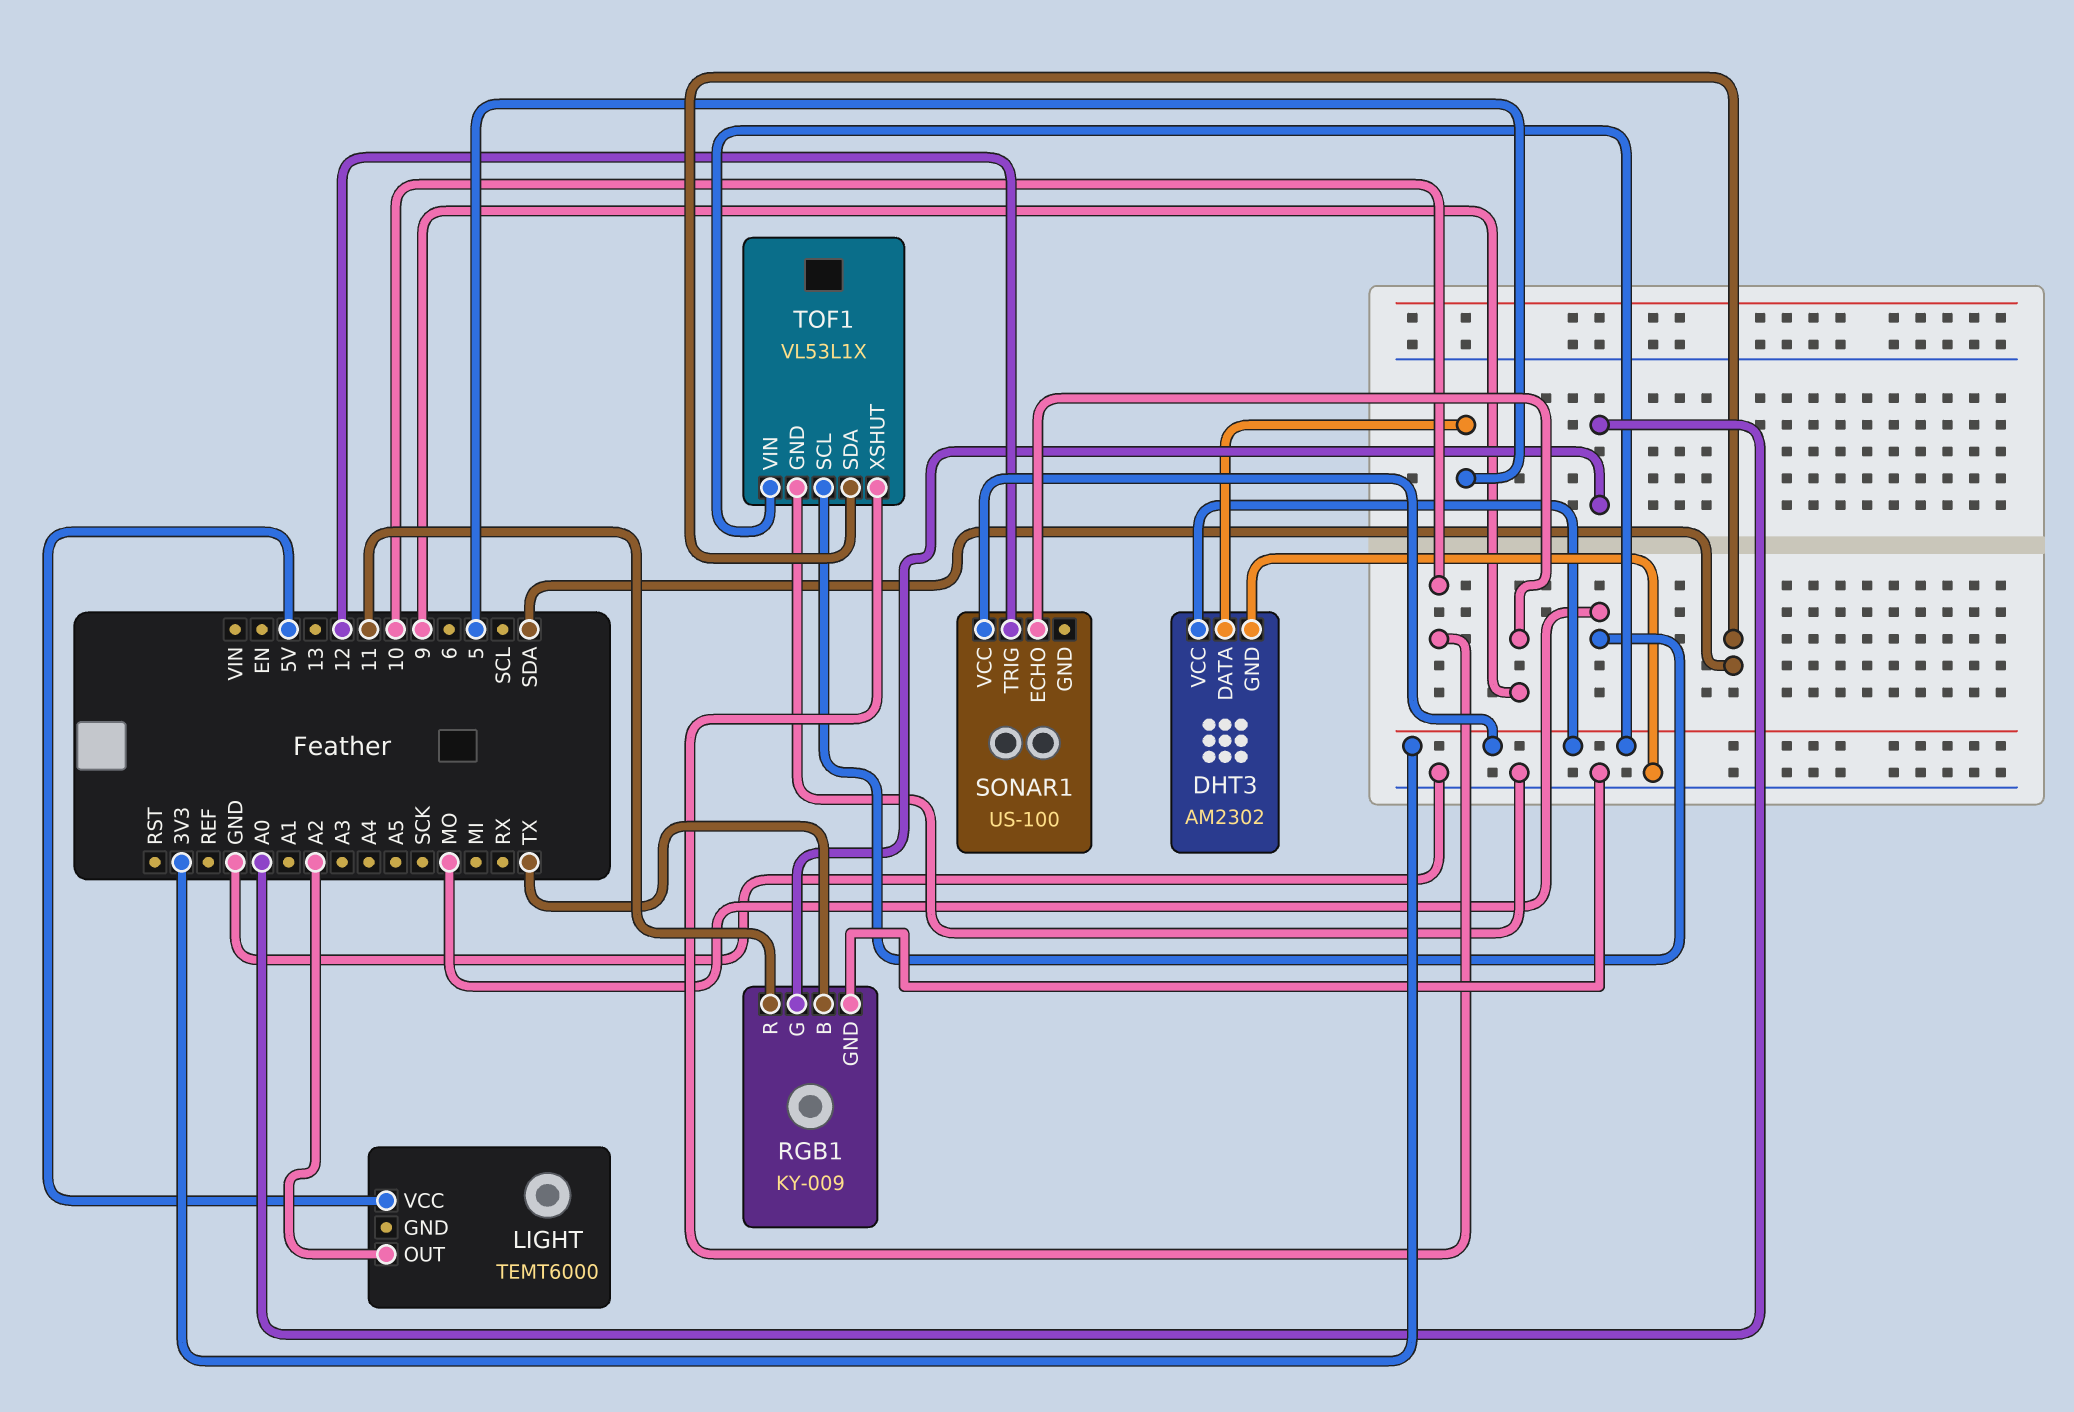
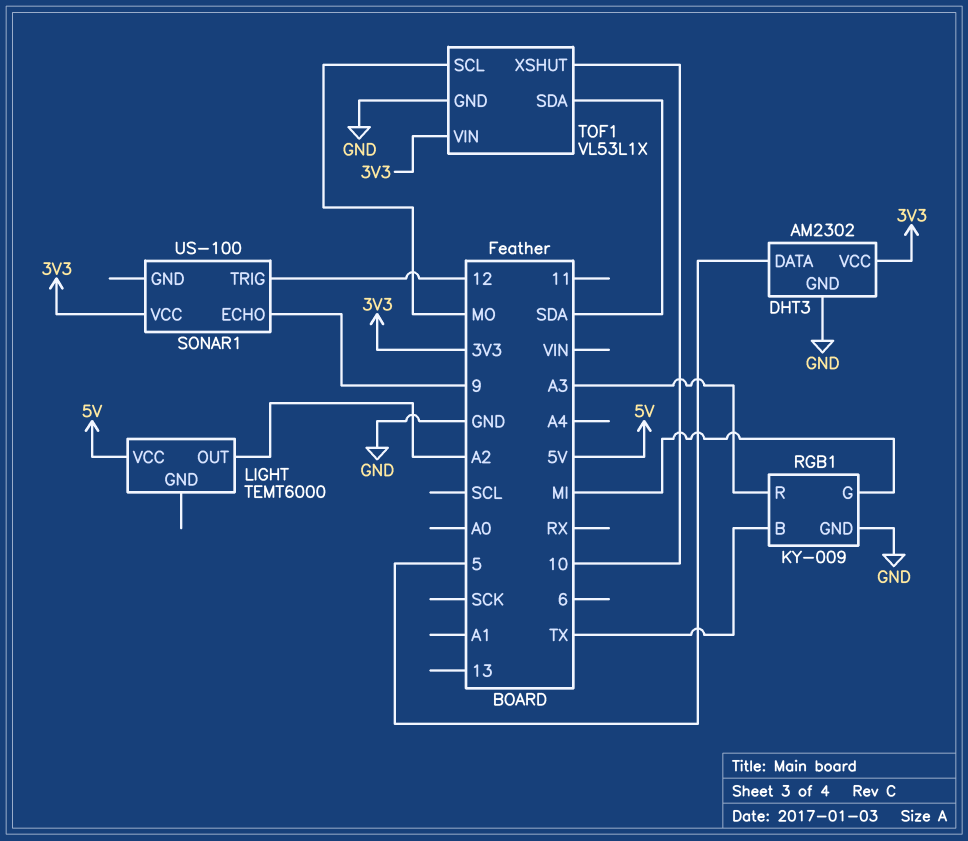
RGB1 pin G: A0 -> MI
RGB1 pin R: 11 -> A3

